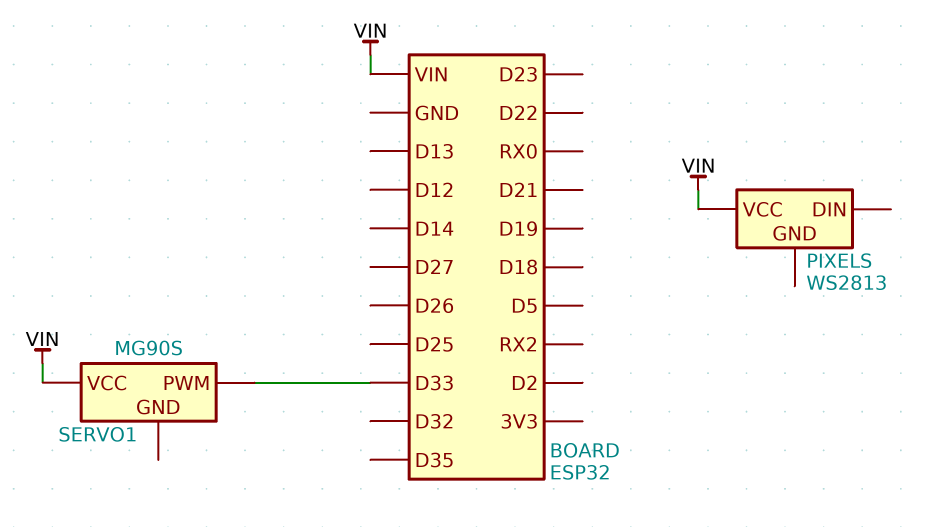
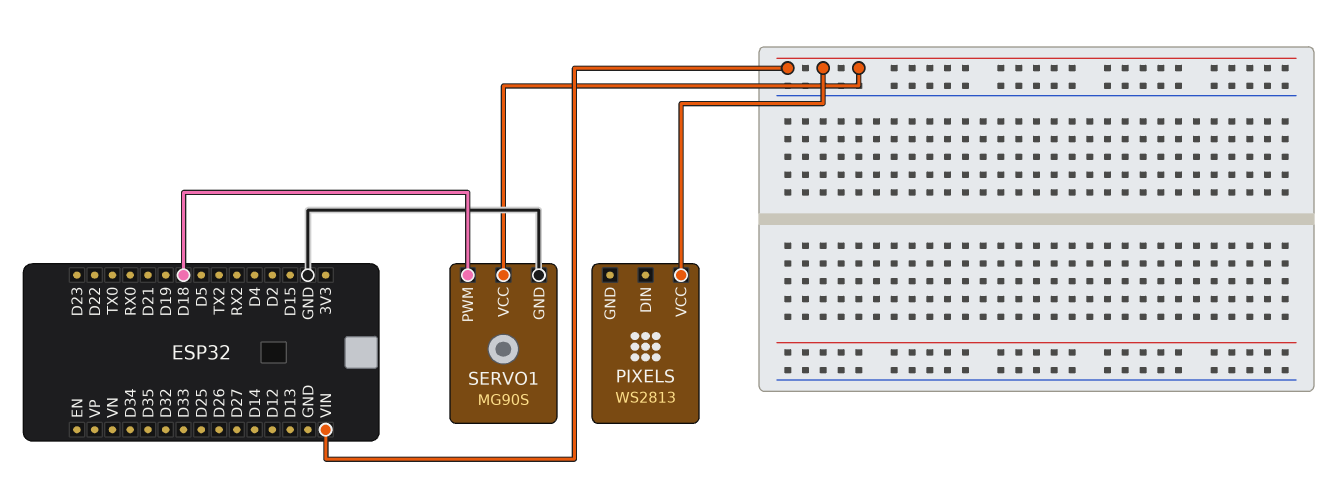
SERVO1 pin GND: none -> GND
SERVO1 pin PWM: D33 -> D18

